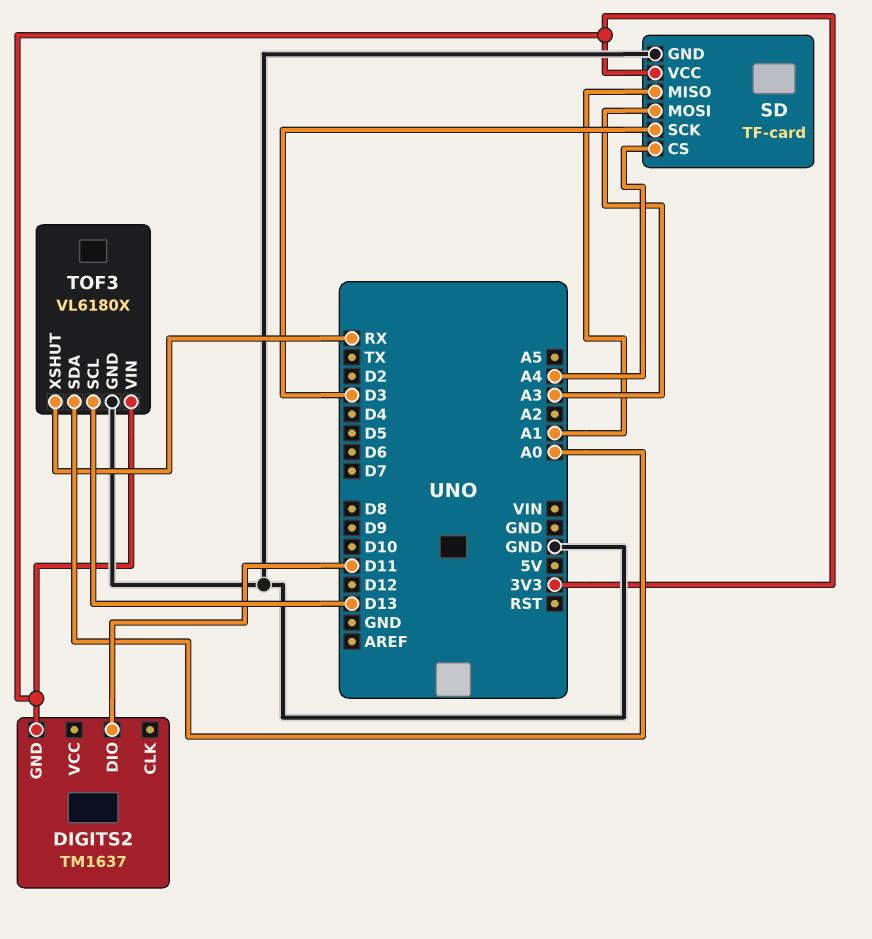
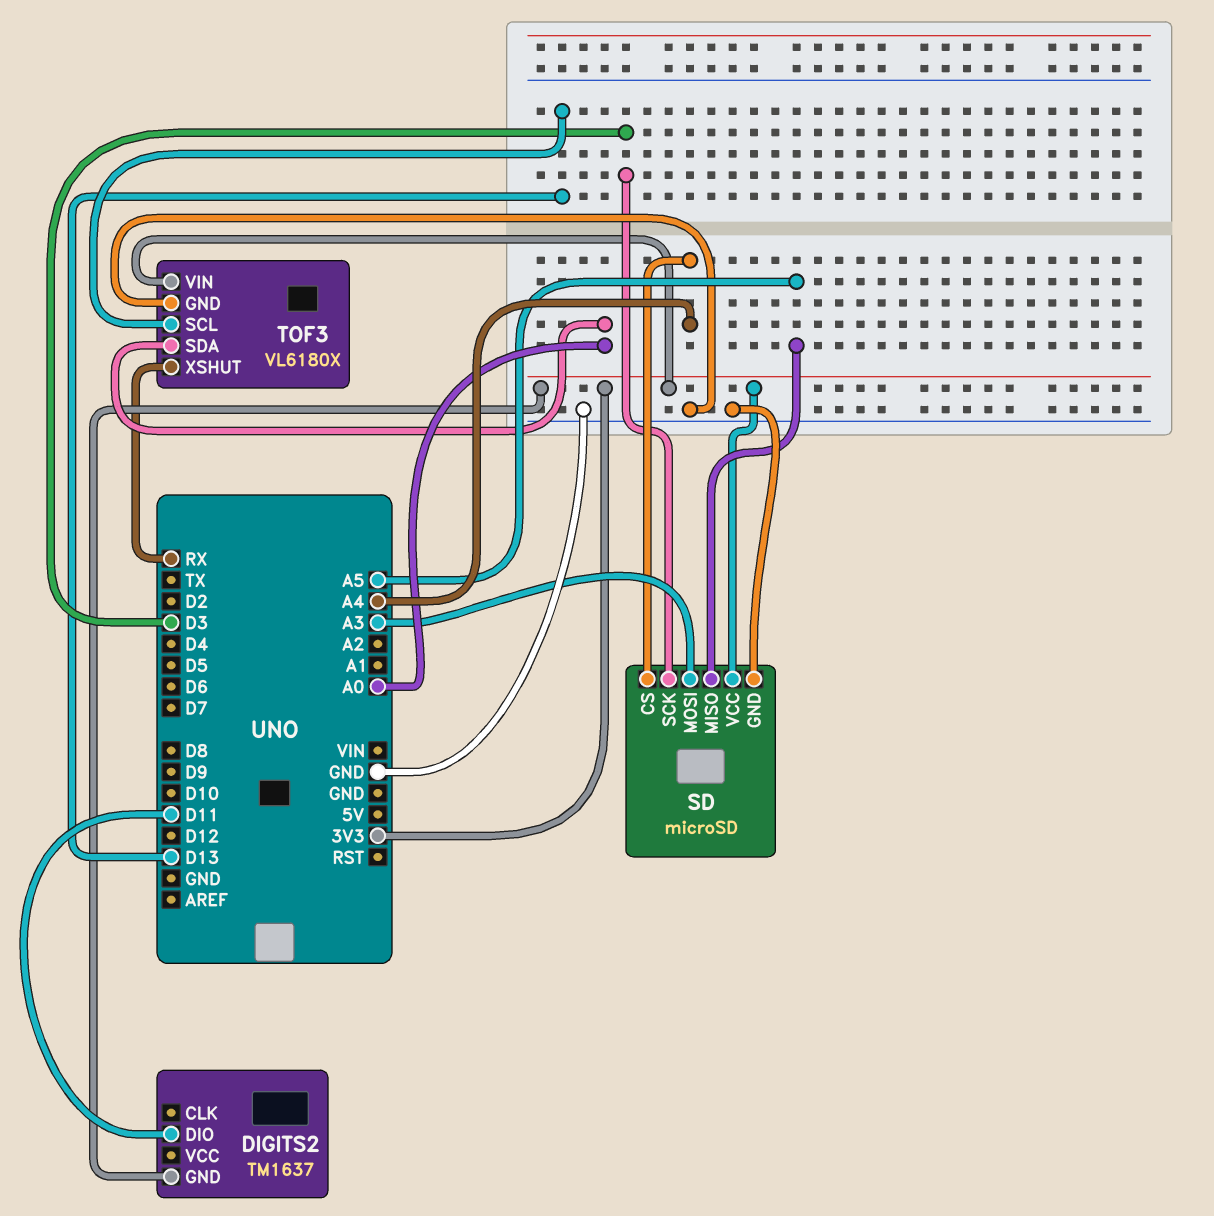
SD: TF-card -> microSD
SD pin MISO: A1 -> A5

